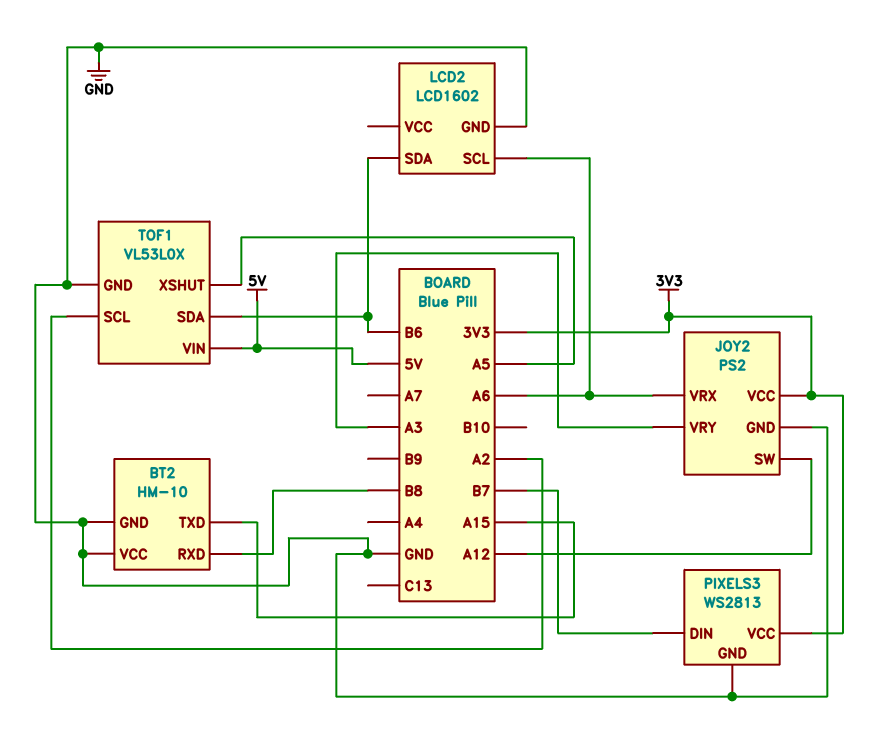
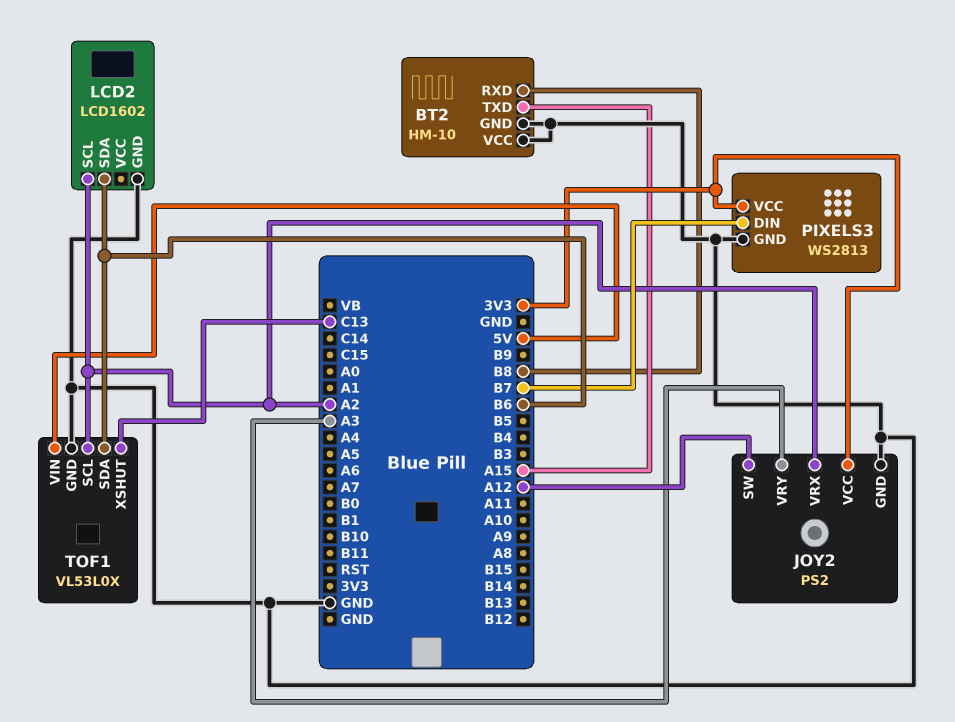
JOY2 pin VRX: A6 -> A2
LCD2 pin SCL: A6 -> A2
TOF1 pin XSHUT: A5 -> C13

